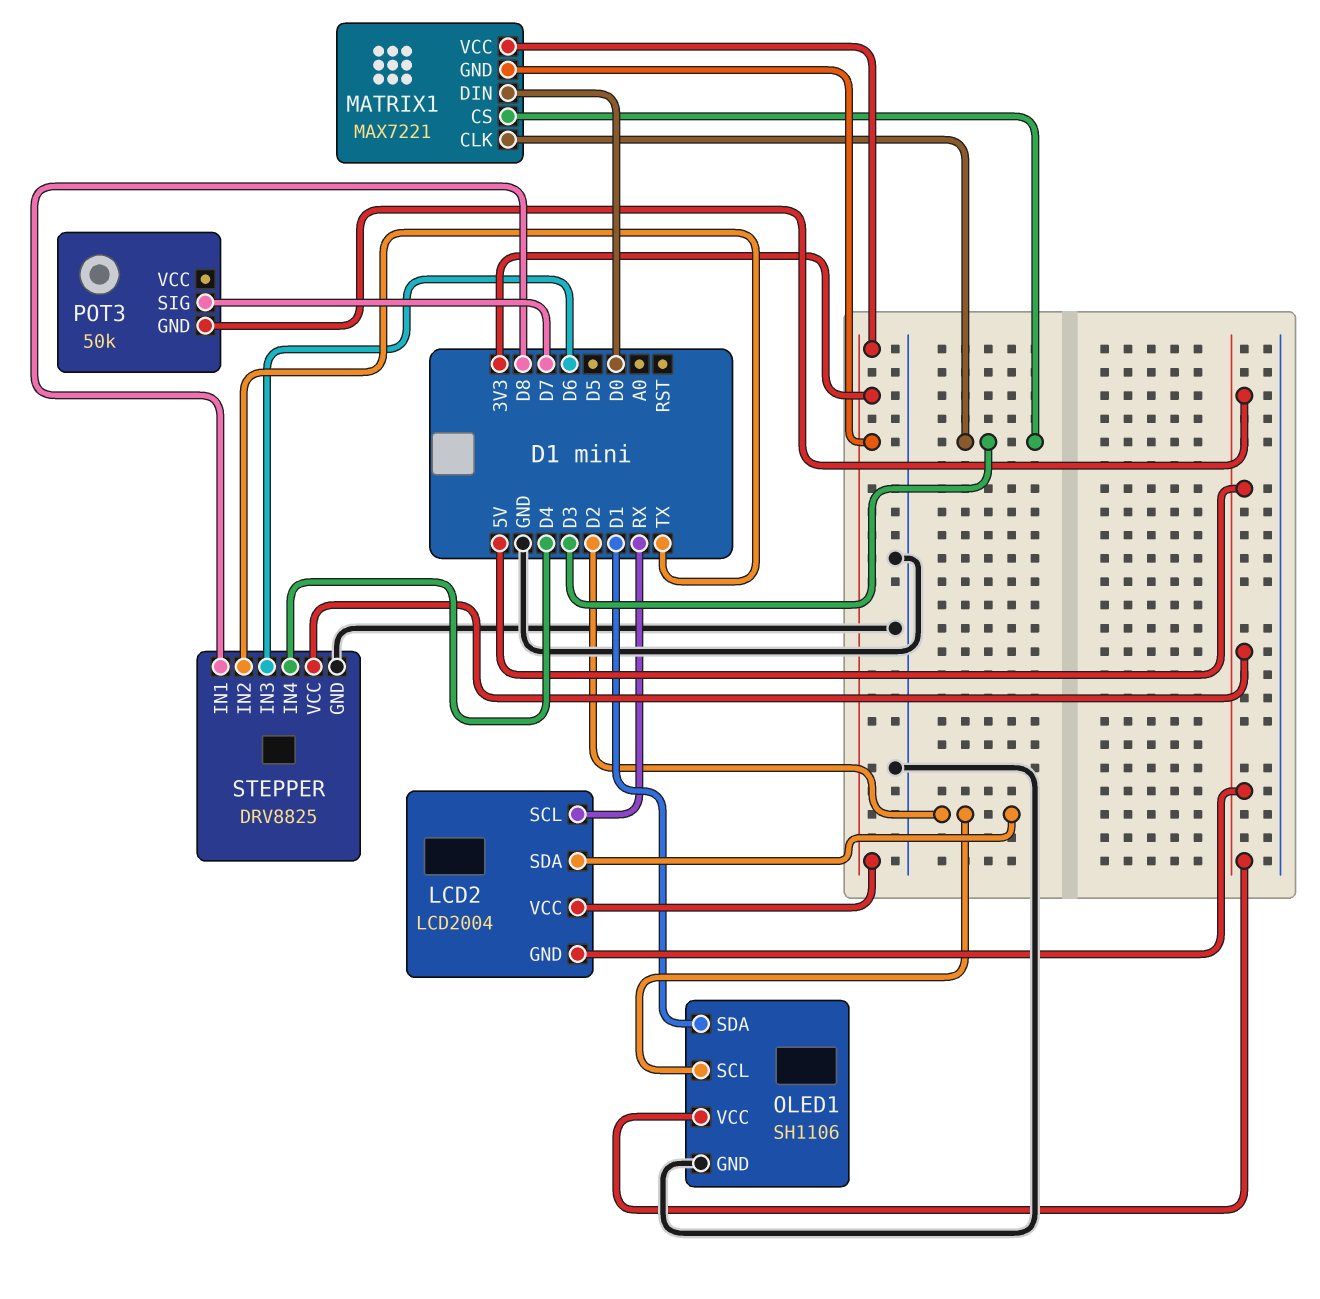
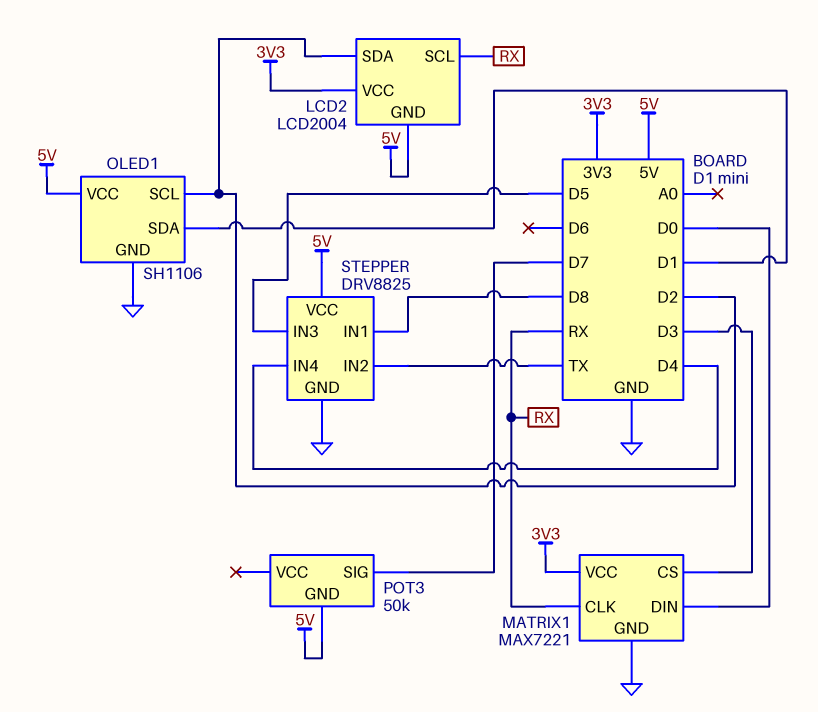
MATRIX1 pin CLK: D3 -> RX
MATRIX1 pin GND: 3V3 -> GND
STEPPER pin IN3: D6 -> D5

